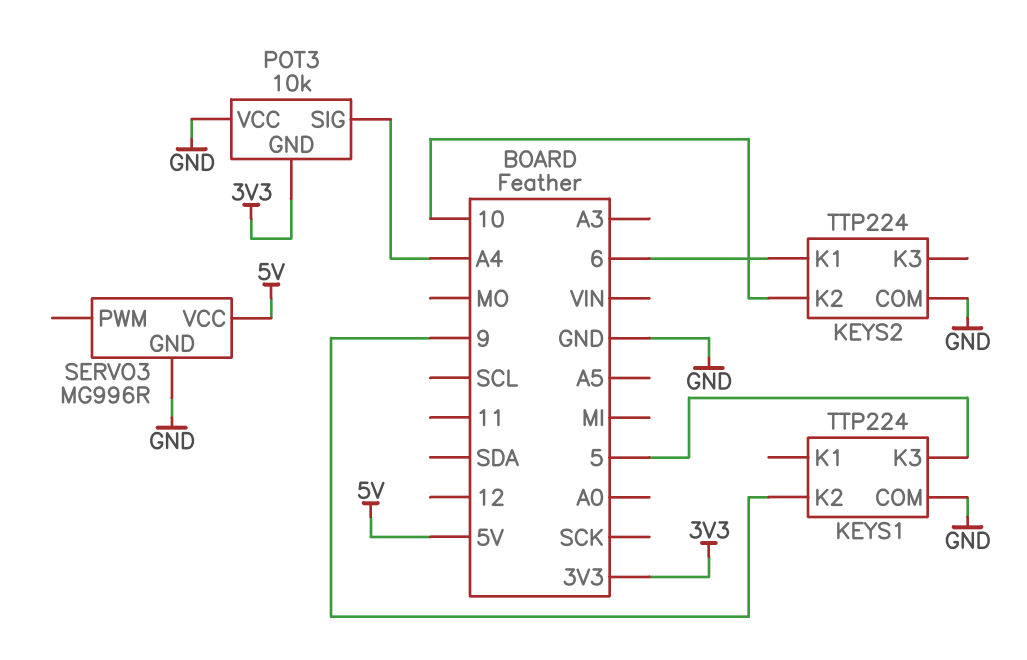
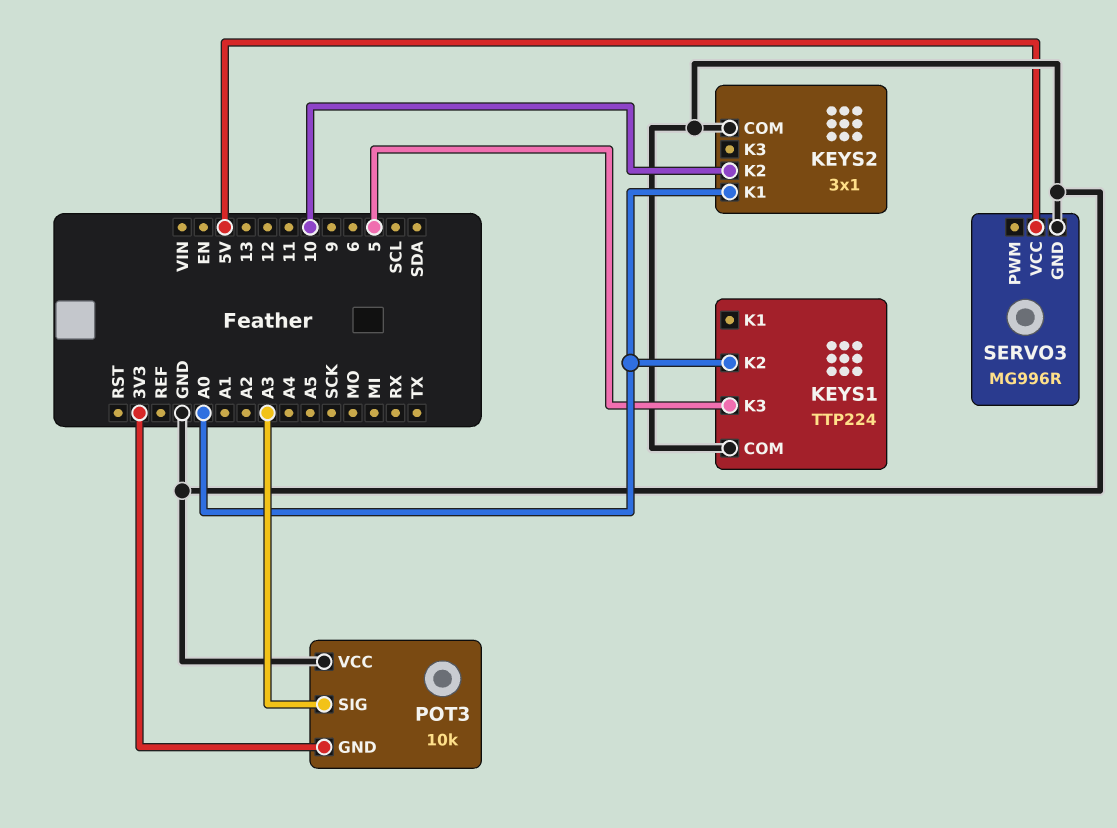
KEYS1 pin K2: 9 -> A0
KEYS2: TTP224 -> 3x1
KEYS2 pin K1: 6 -> A0
POT3 pin SIG: A4 -> A3

